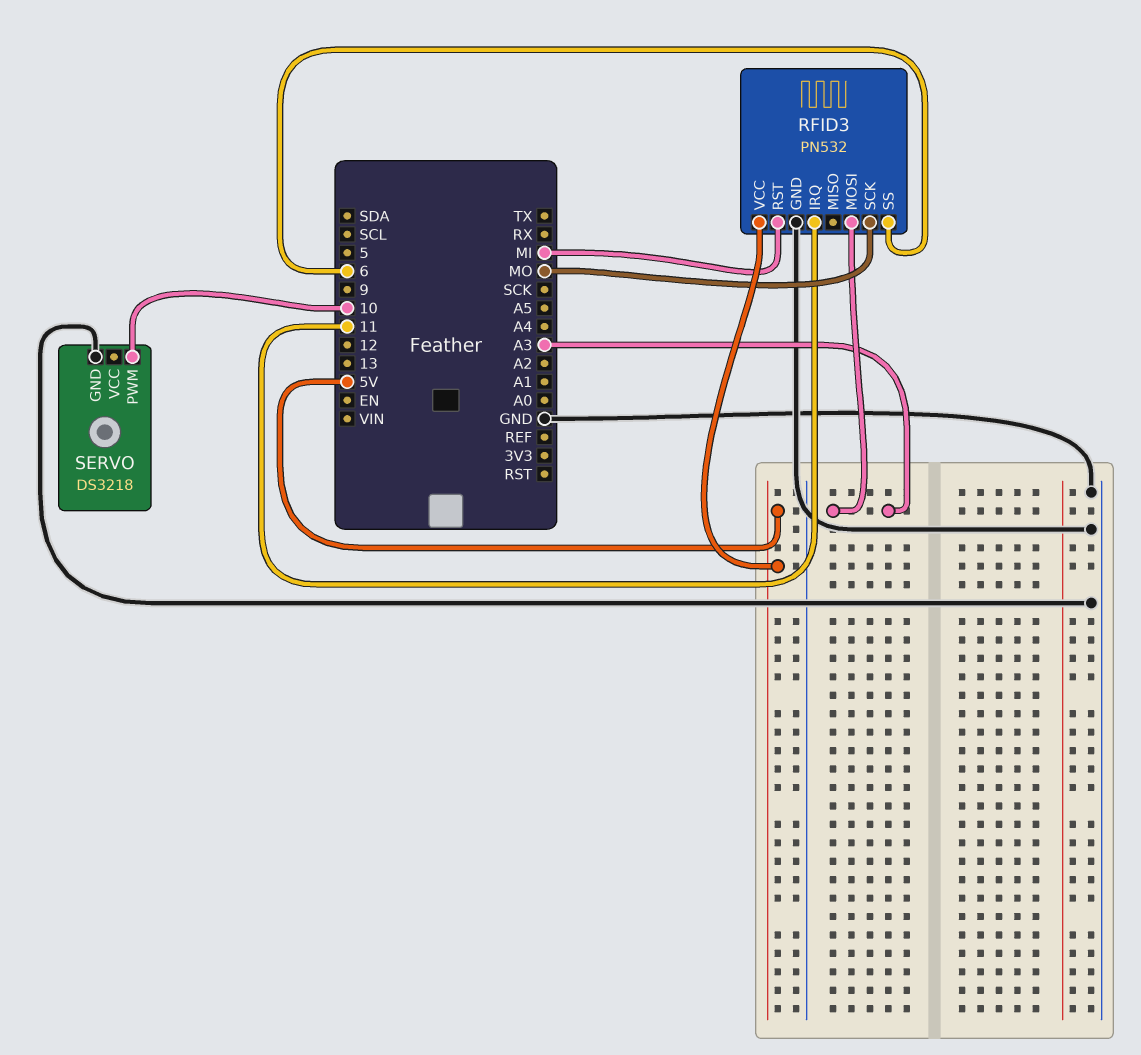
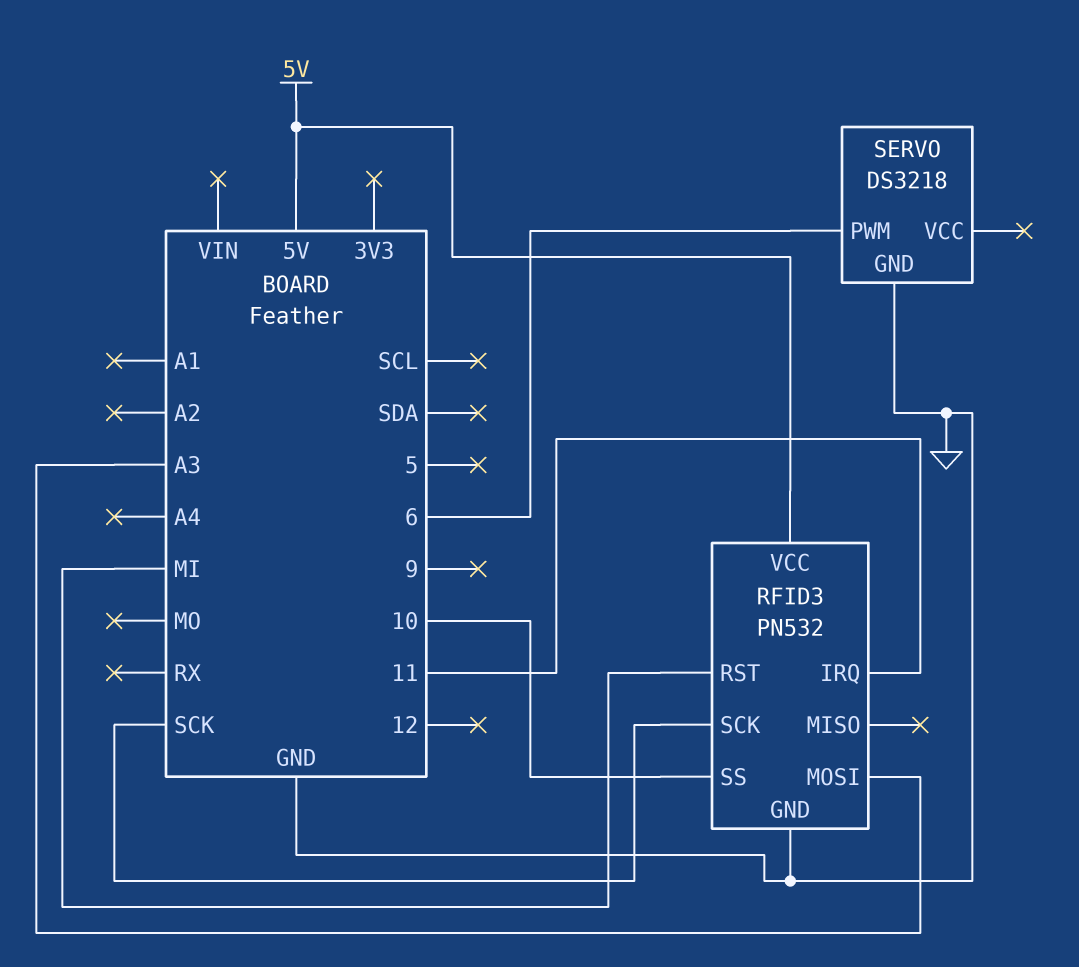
RFID3 pin SCK: MO -> SCK
RFID3 pin SS: 6 -> 10
SERVO pin PWM: 10 -> 6

